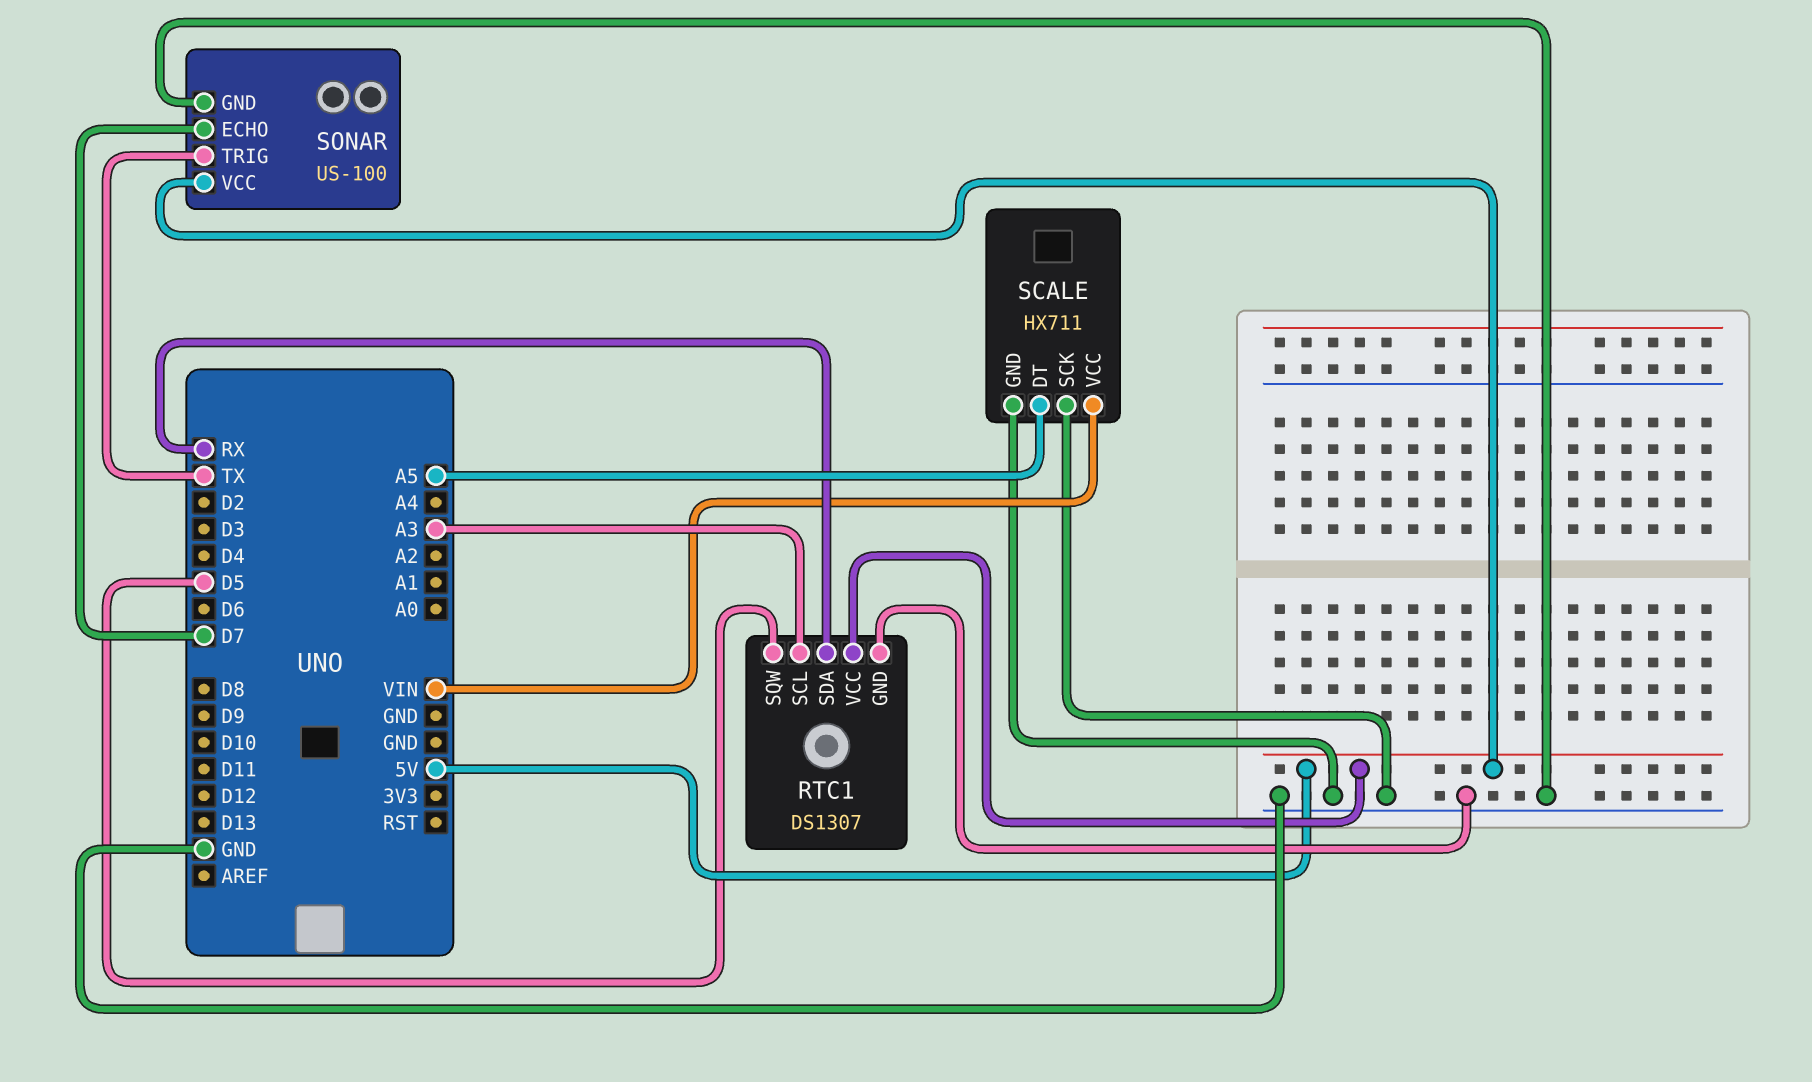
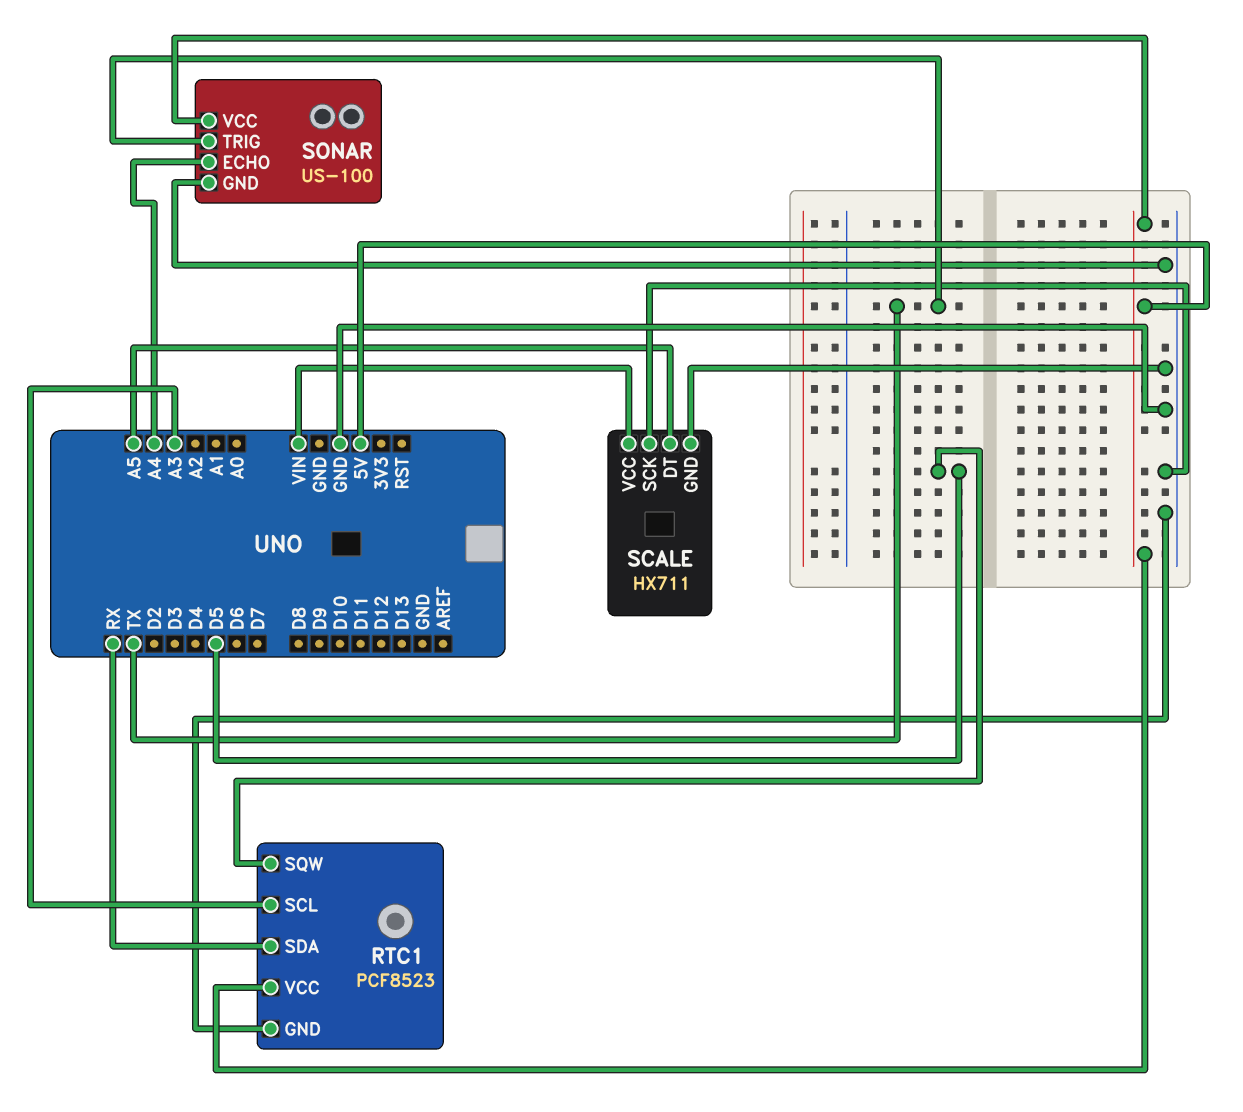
RTC1: DS1307 -> PCF8523
SONAR pin ECHO: D7 -> A4

